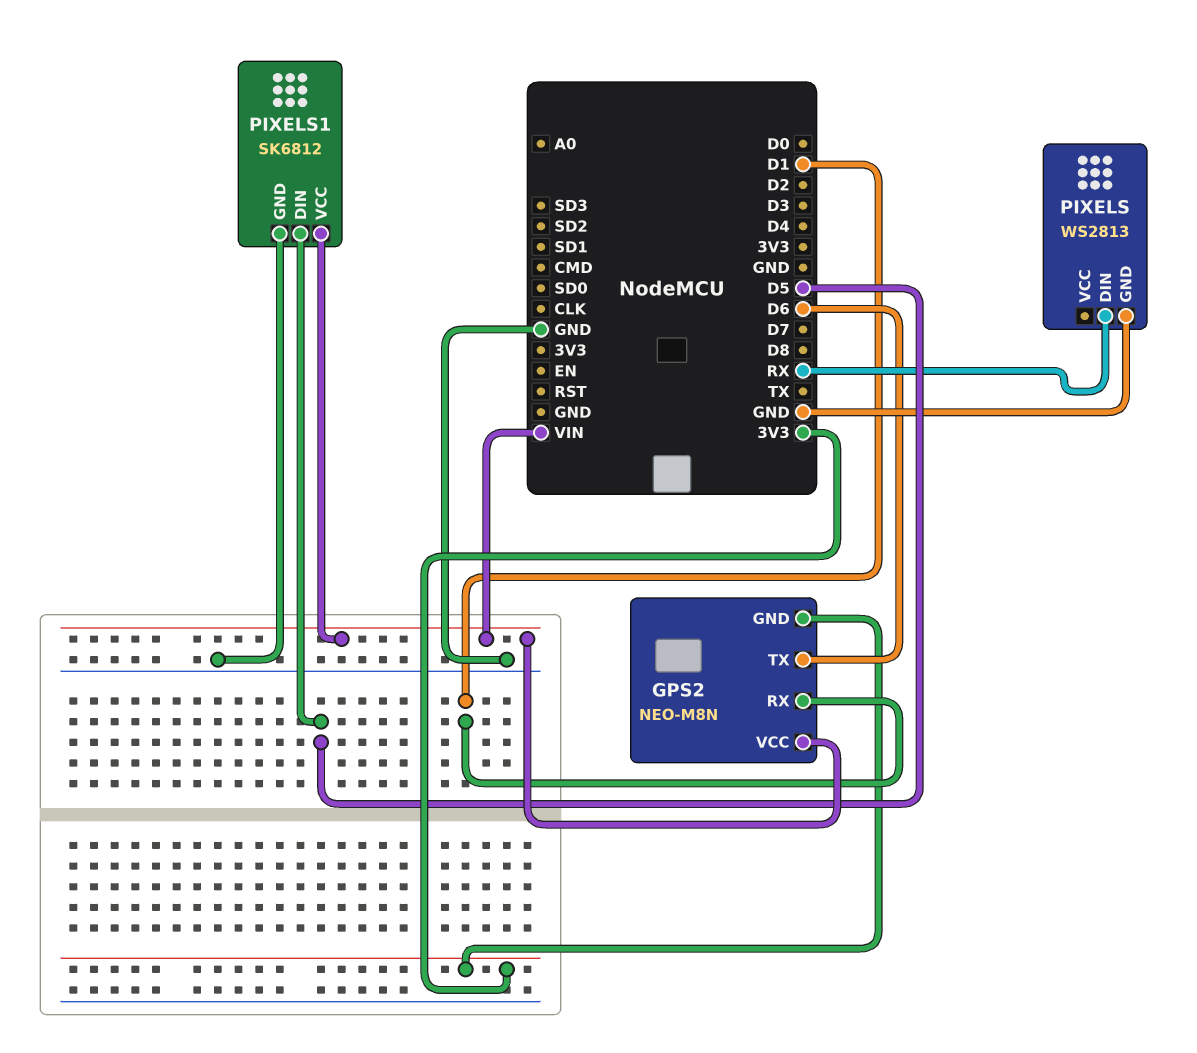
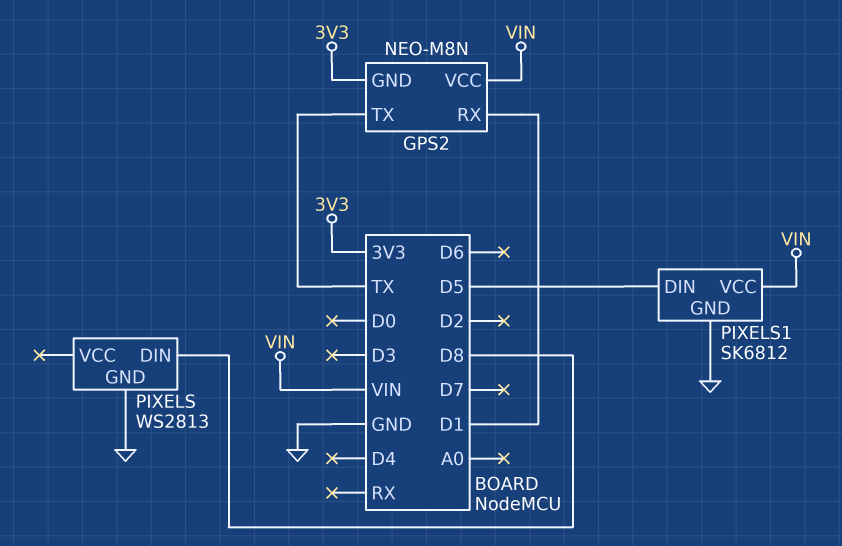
GPS2 pin TX: D6 -> TX
PIXELS pin DIN: RX -> D8

